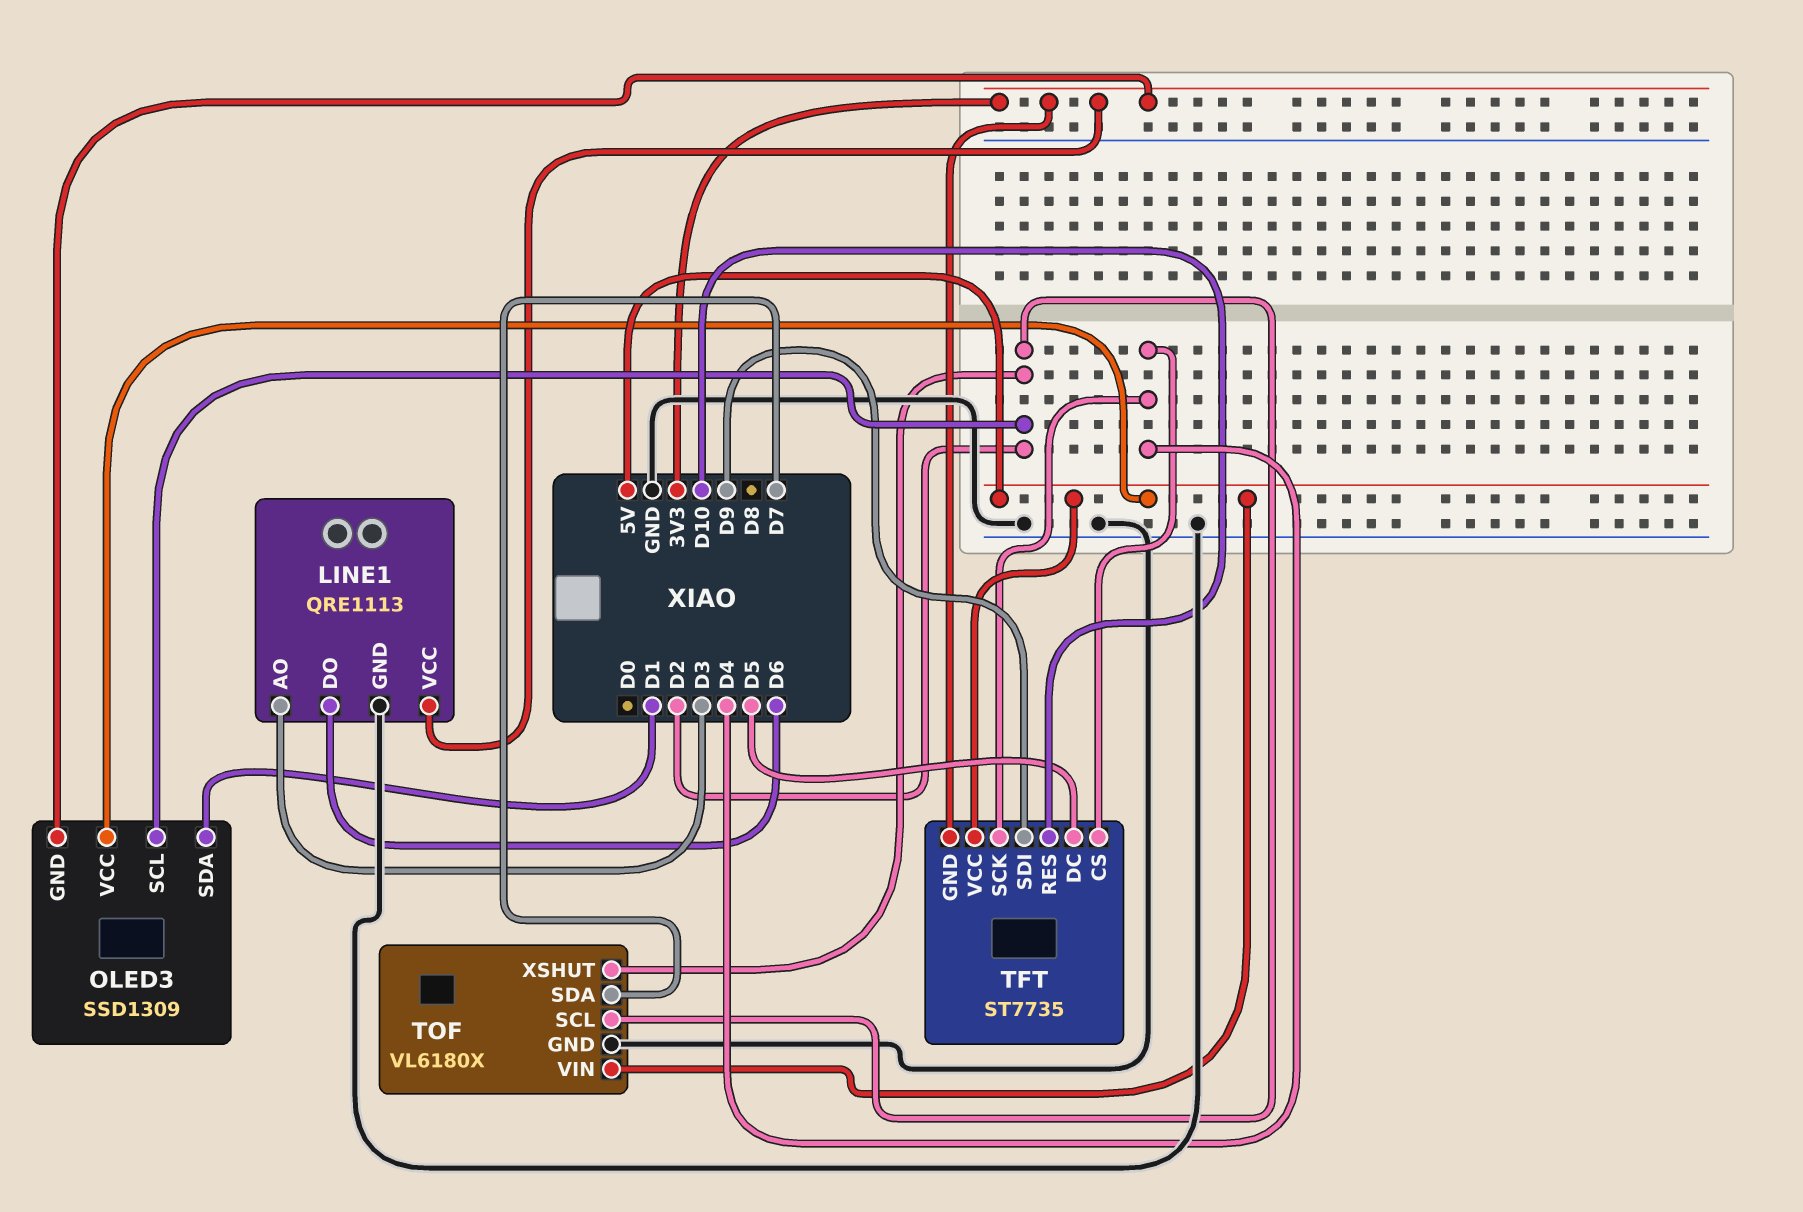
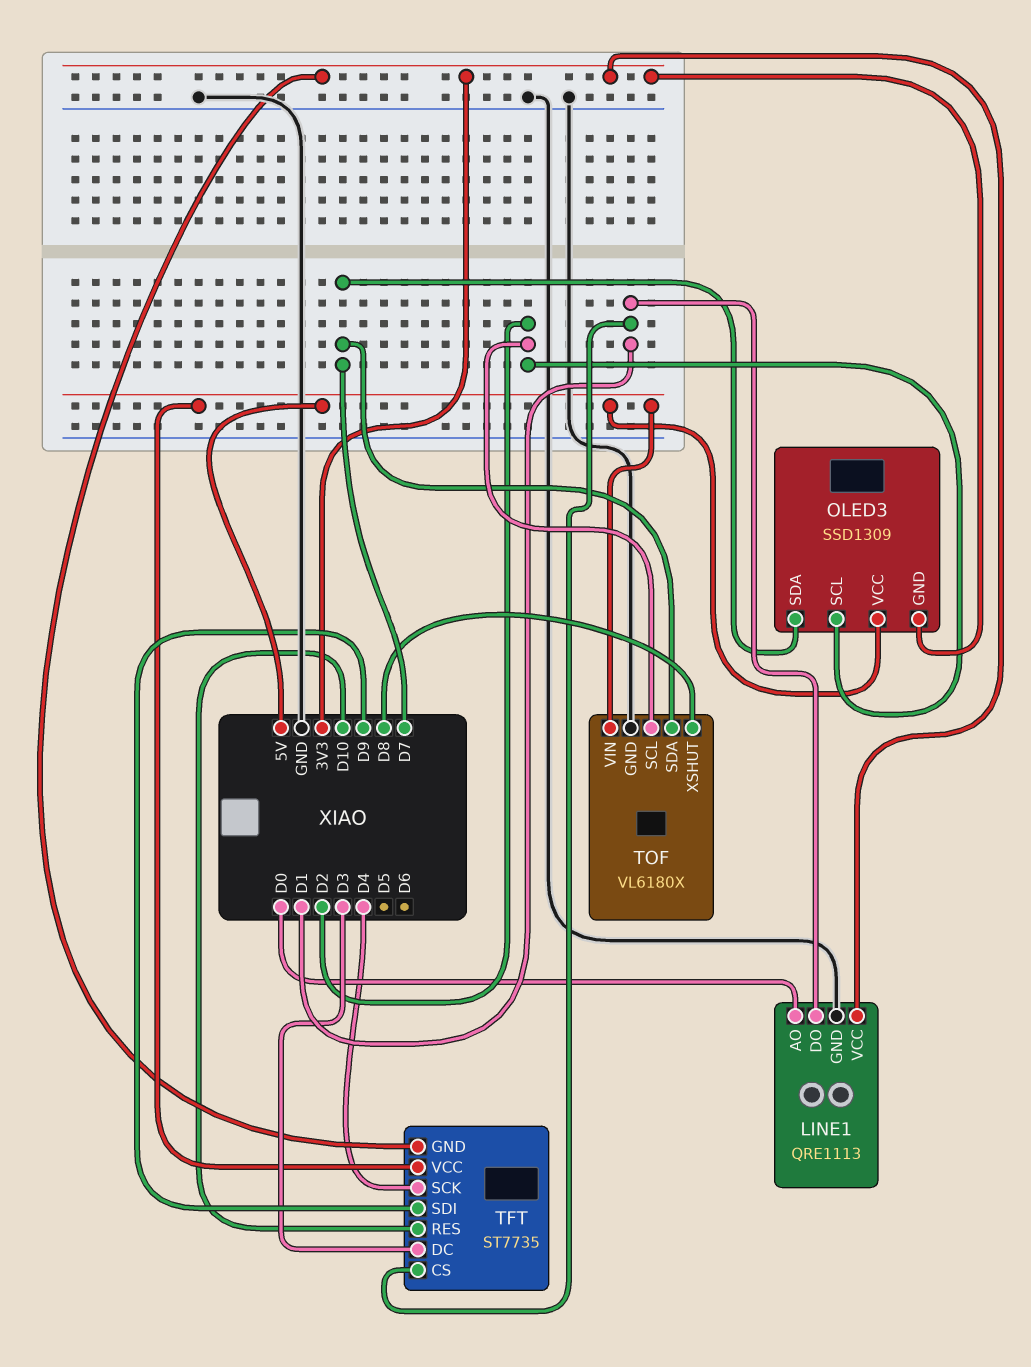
LINE1 pin AO: D3 -> D0
LINE1 pin DO: D6 -> D1
OLED3 pin SDA: D1 -> D7
TFT pin CS: D4 -> D1
TFT pin DC: D5 -> D3
TOF pin XSHUT: D2 -> D8

